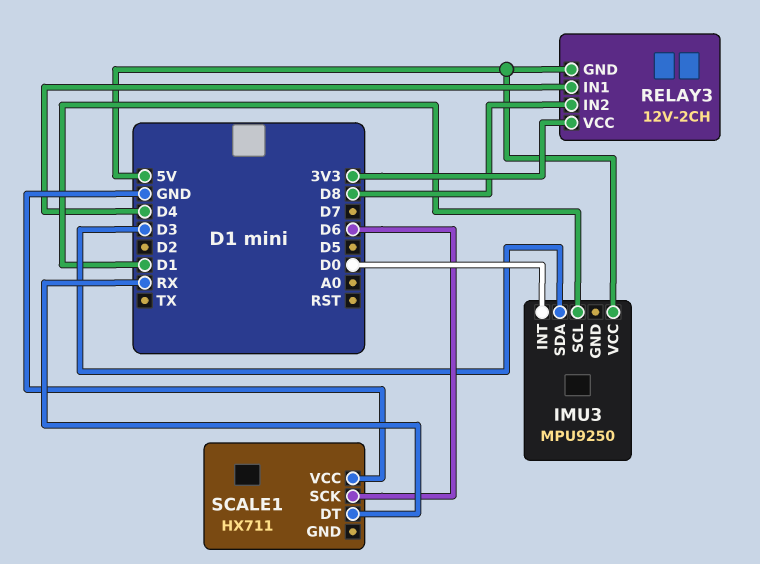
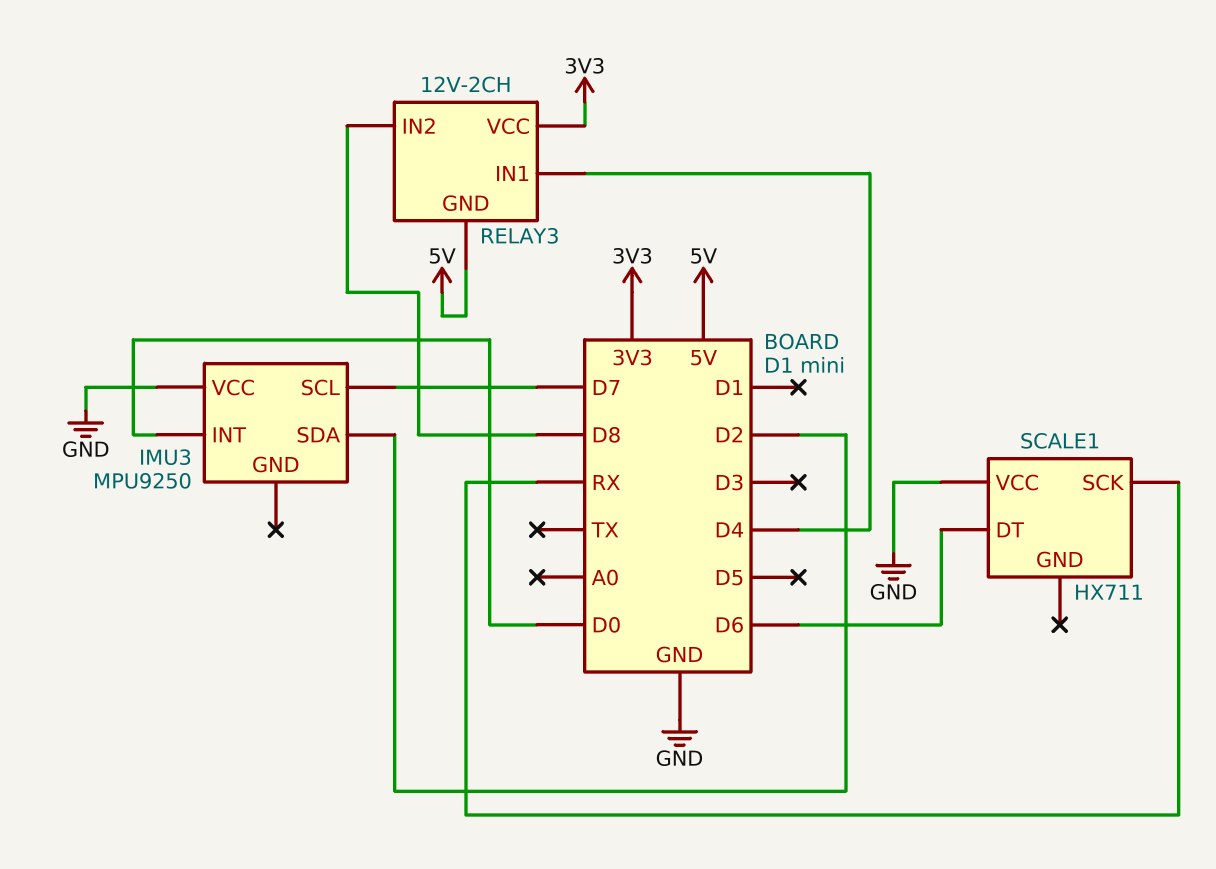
IMU3 pin SCL: D1 -> D7
IMU3 pin SDA: D3 -> D2
IMU3 pin VCC: 5V -> GND
SCALE1 pin DT: RX -> D6
SCALE1 pin SCK: D6 -> RX

